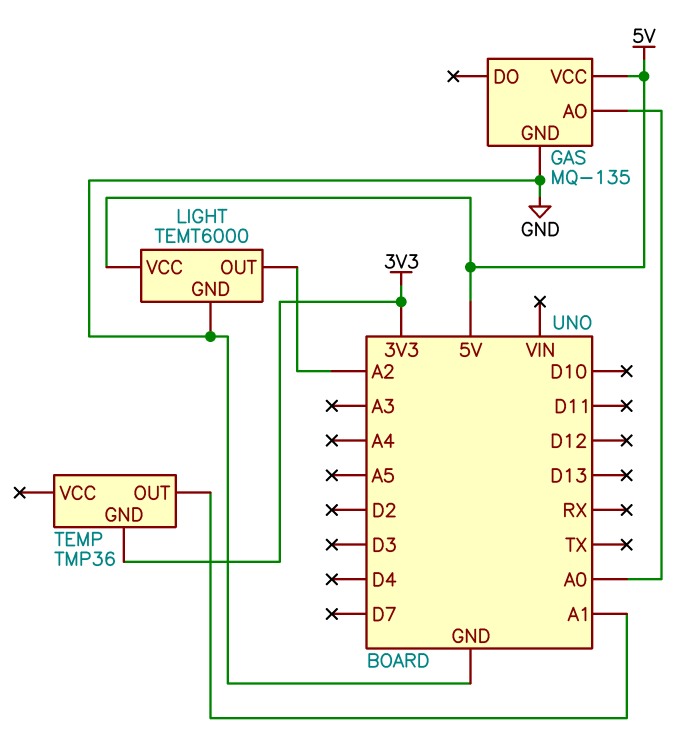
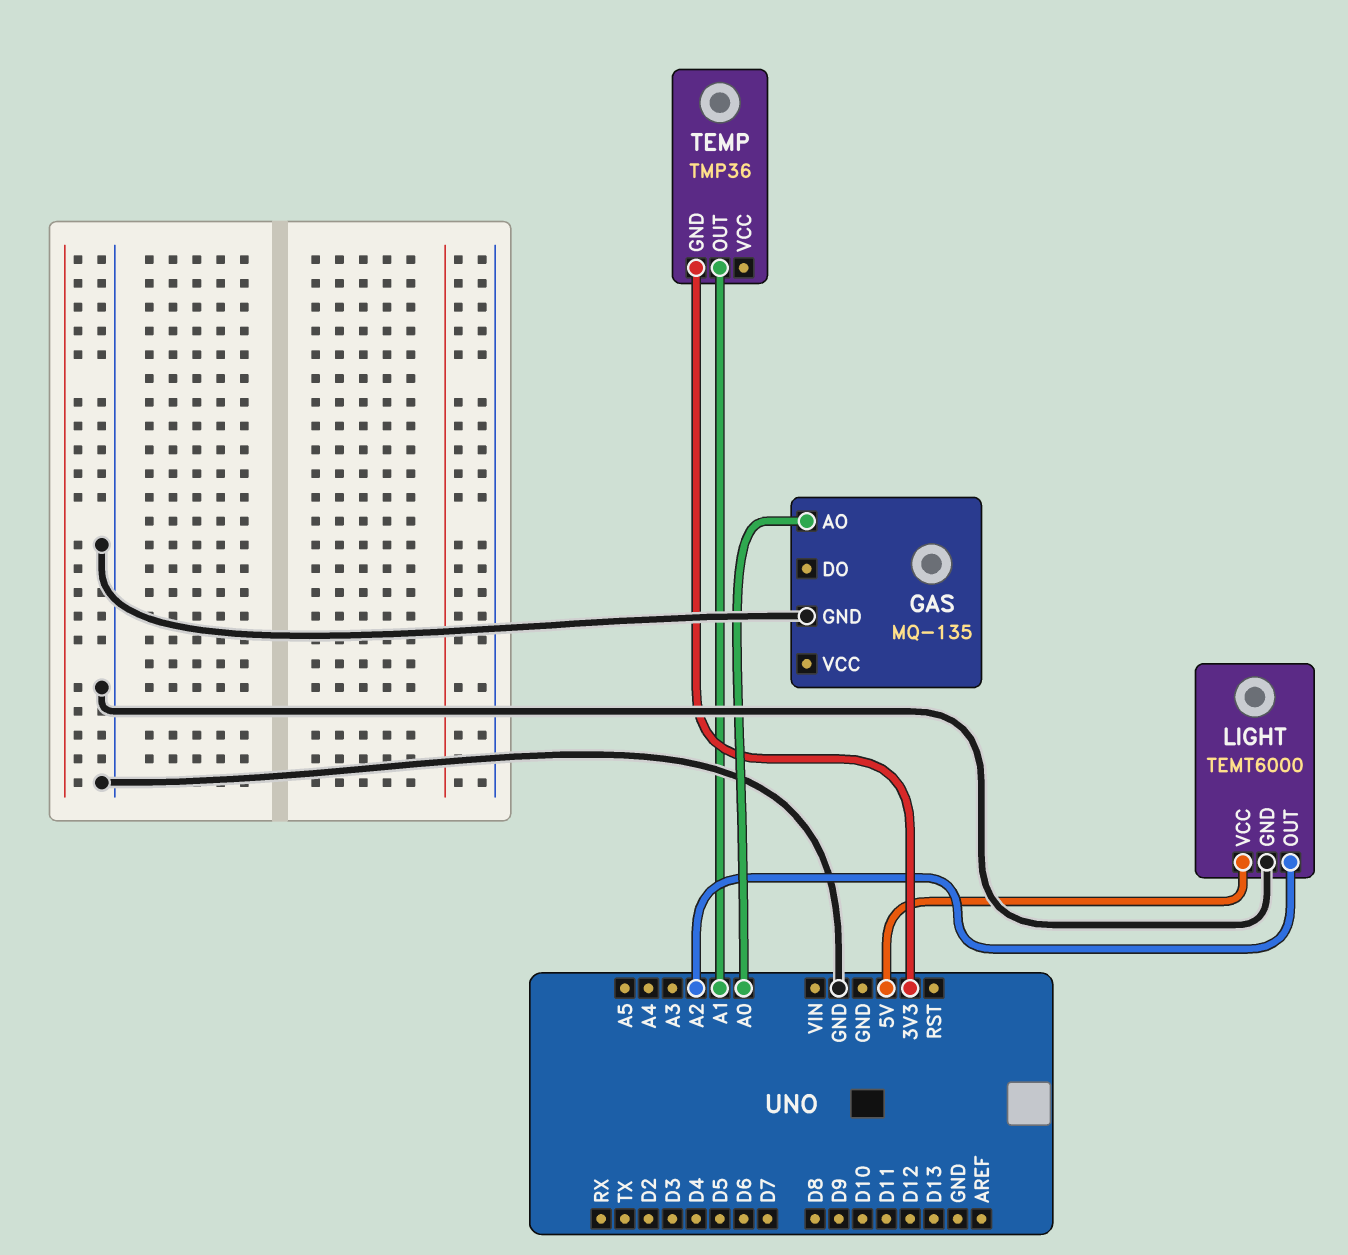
GAS pin VCC: 5V -> none

